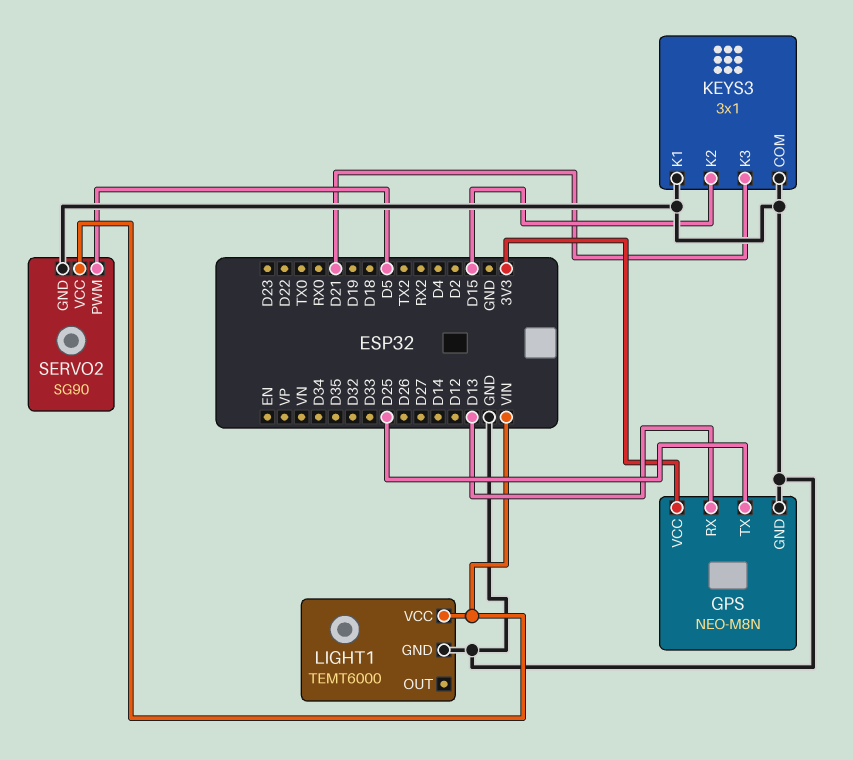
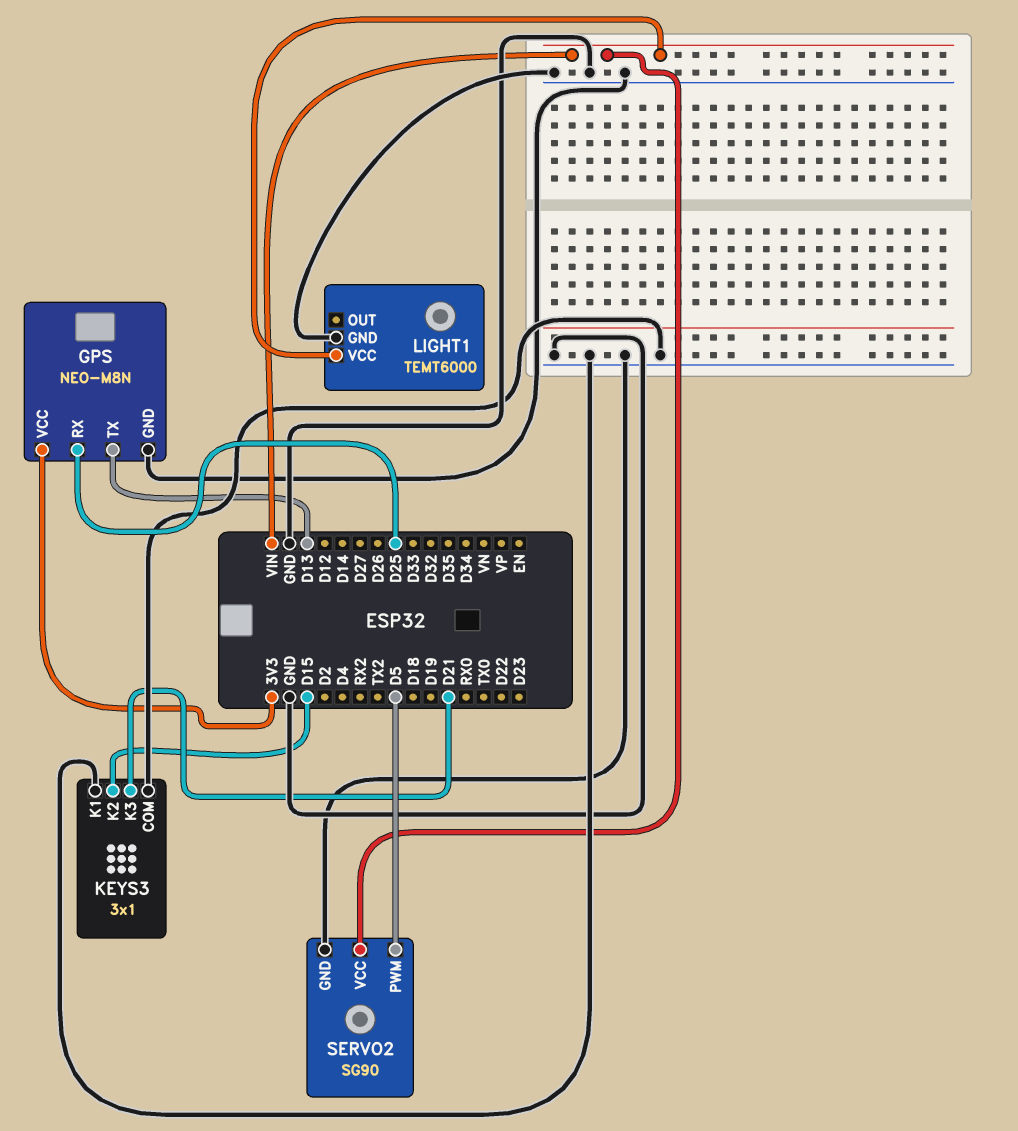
GPS pin RX: D13 -> D25
GPS pin TX: D25 -> D13

